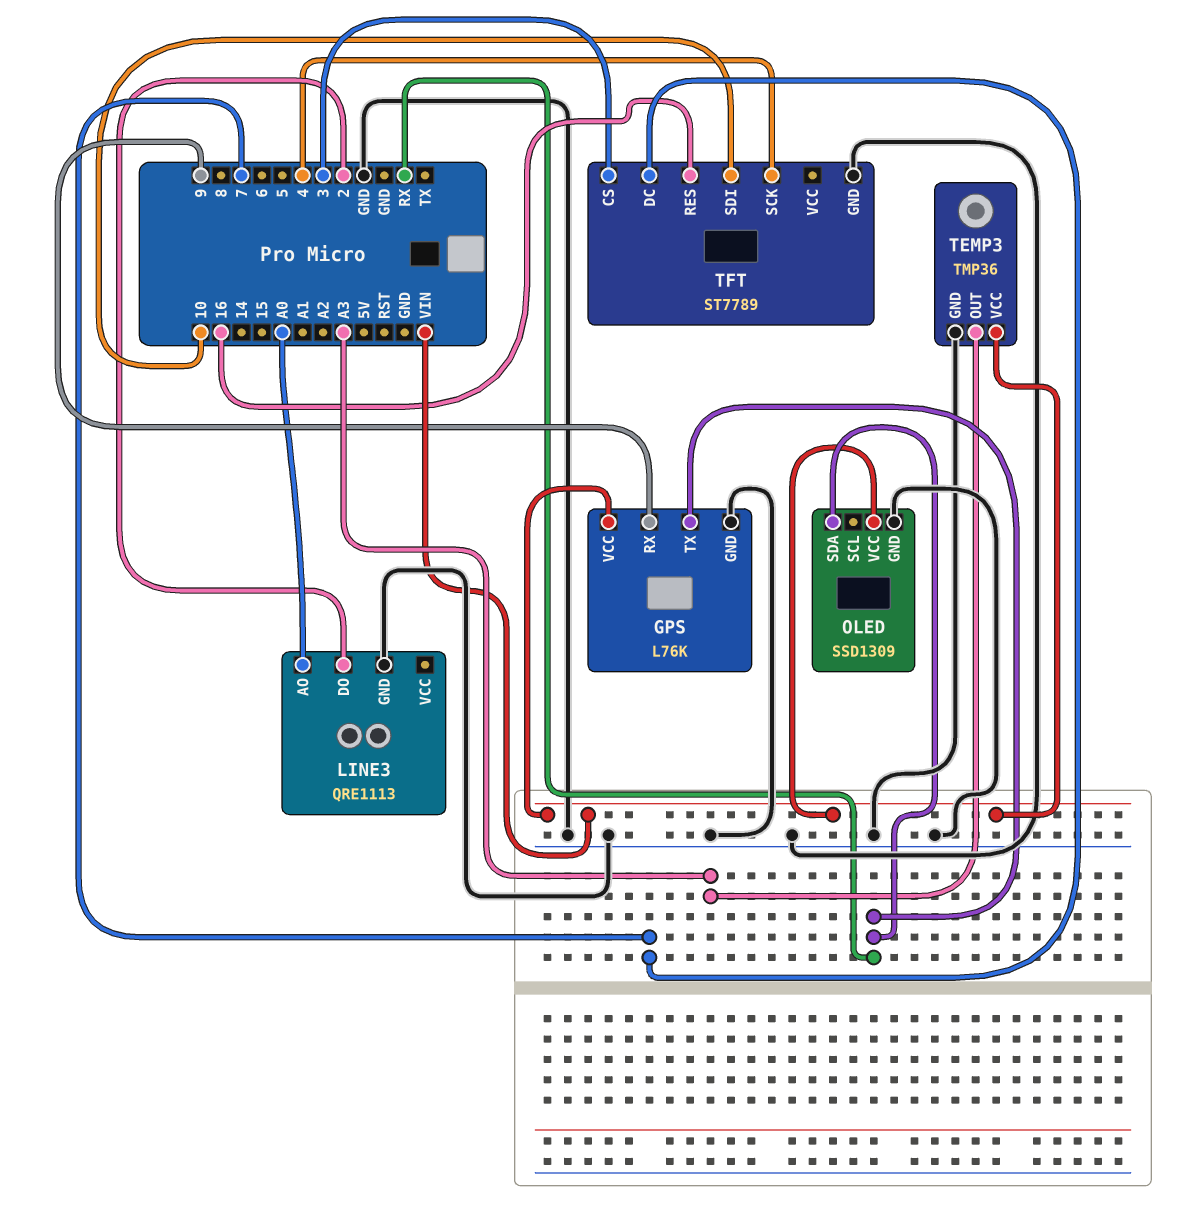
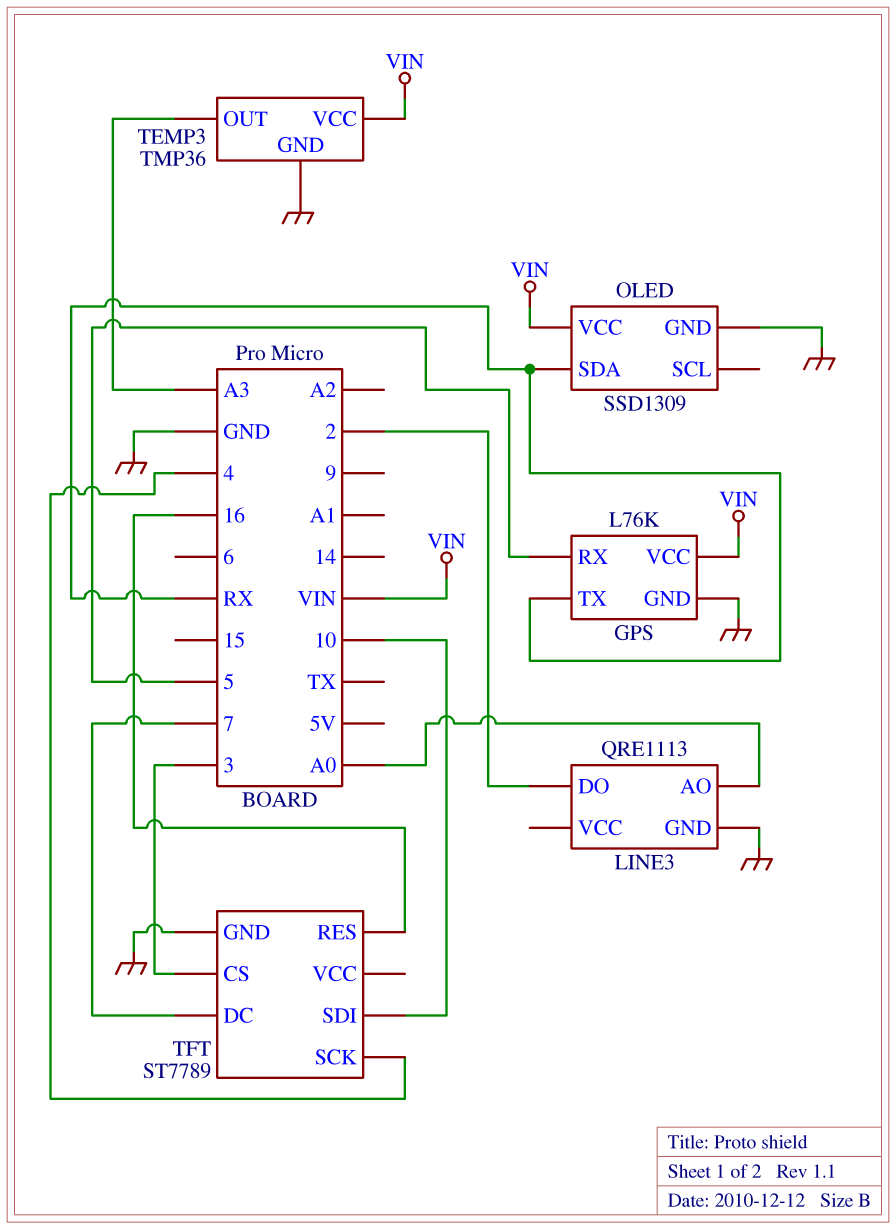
GPS pin RX: 9 -> 5

